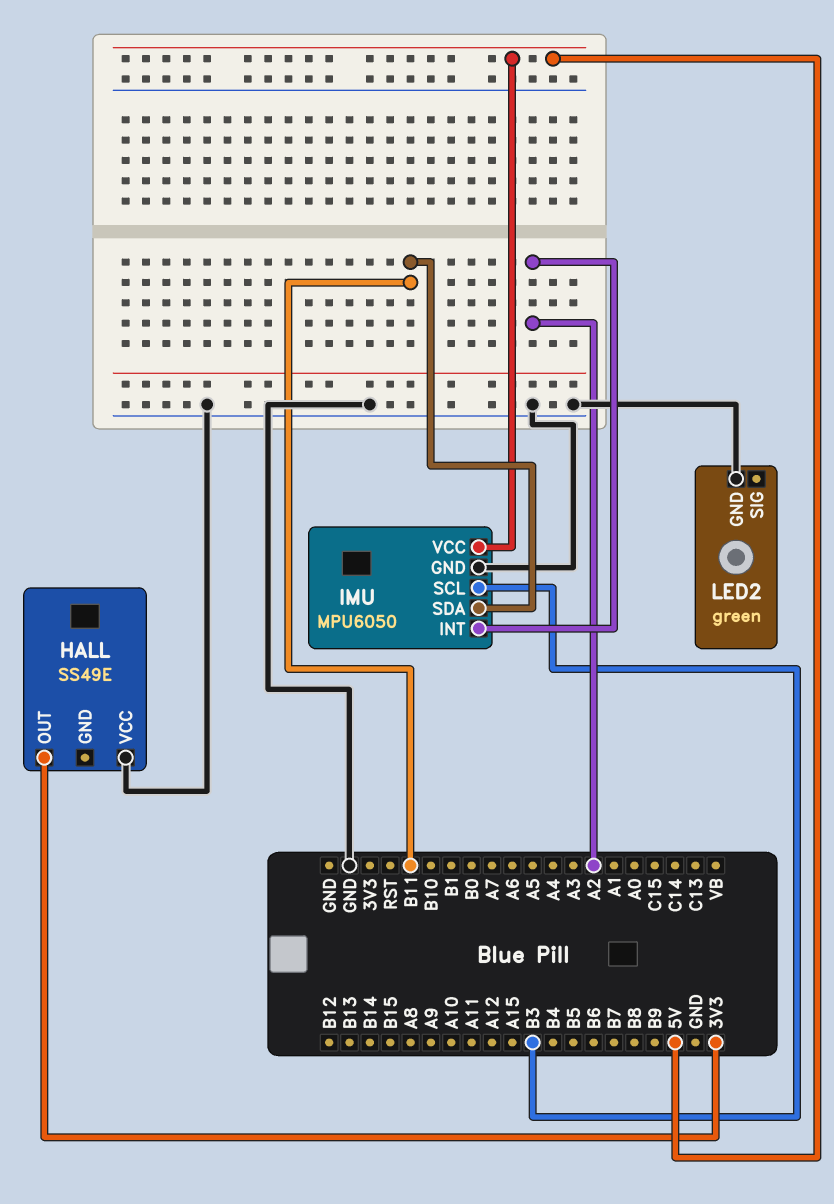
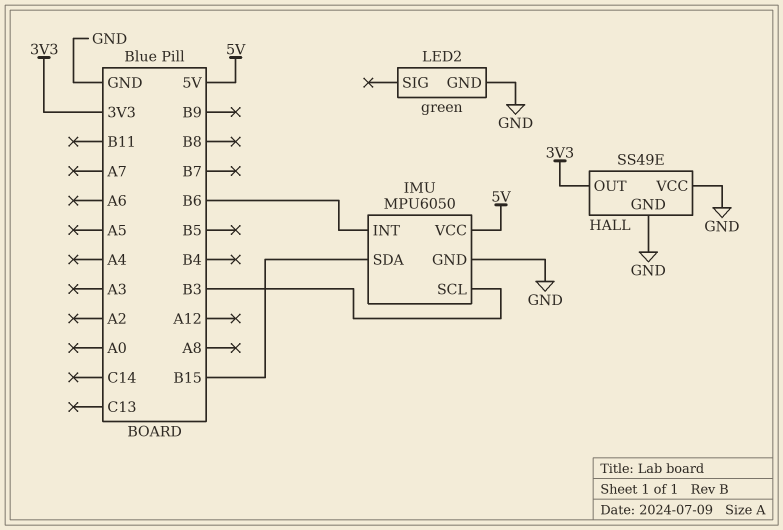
HALL pin GND: none -> GND
IMU pin INT: A2 -> B6
IMU pin SDA: B11 -> B15

